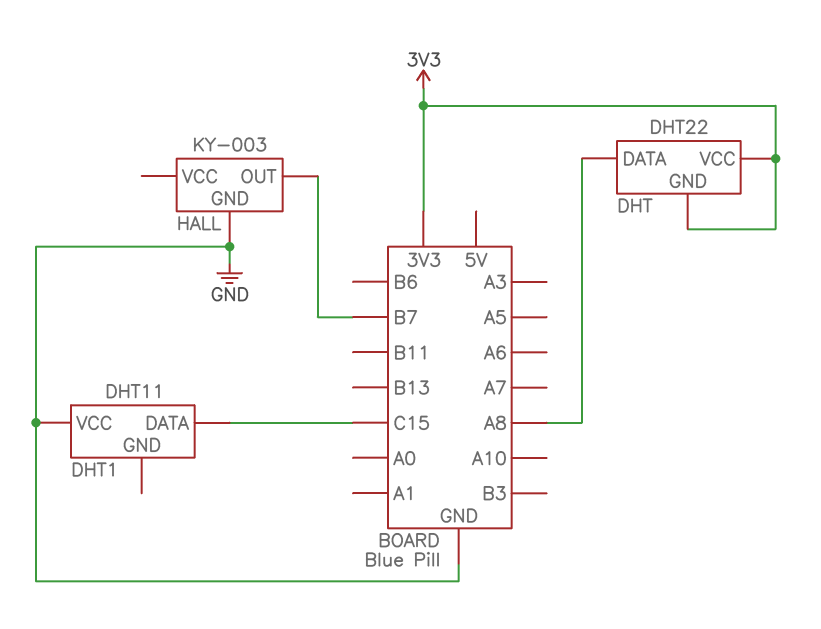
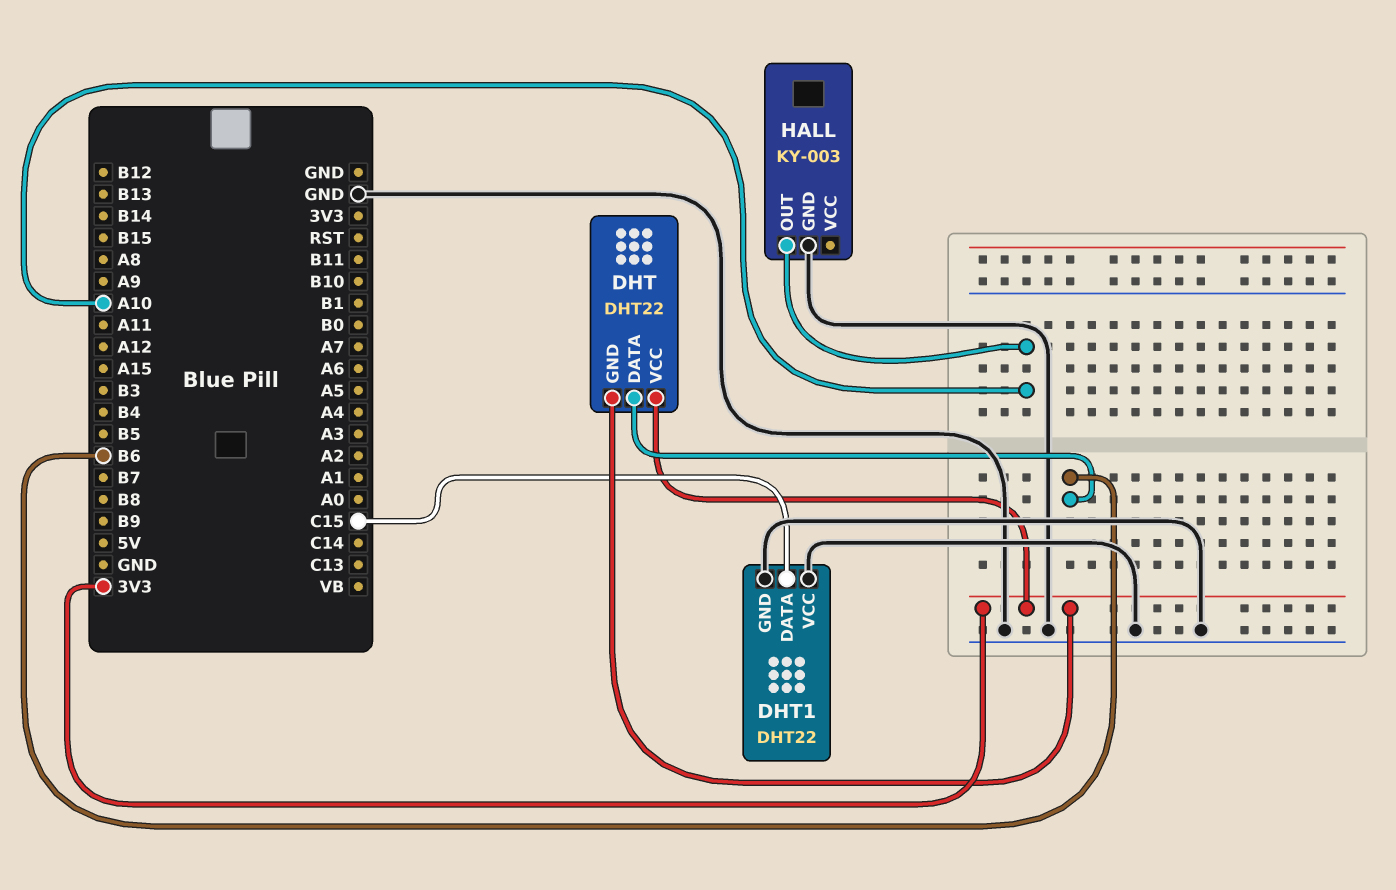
DHT pin DATA: A8 -> B6
DHT1: DHT11 -> DHT22
DHT1 pin GND: none -> GND
HALL pin OUT: B7 -> A10

